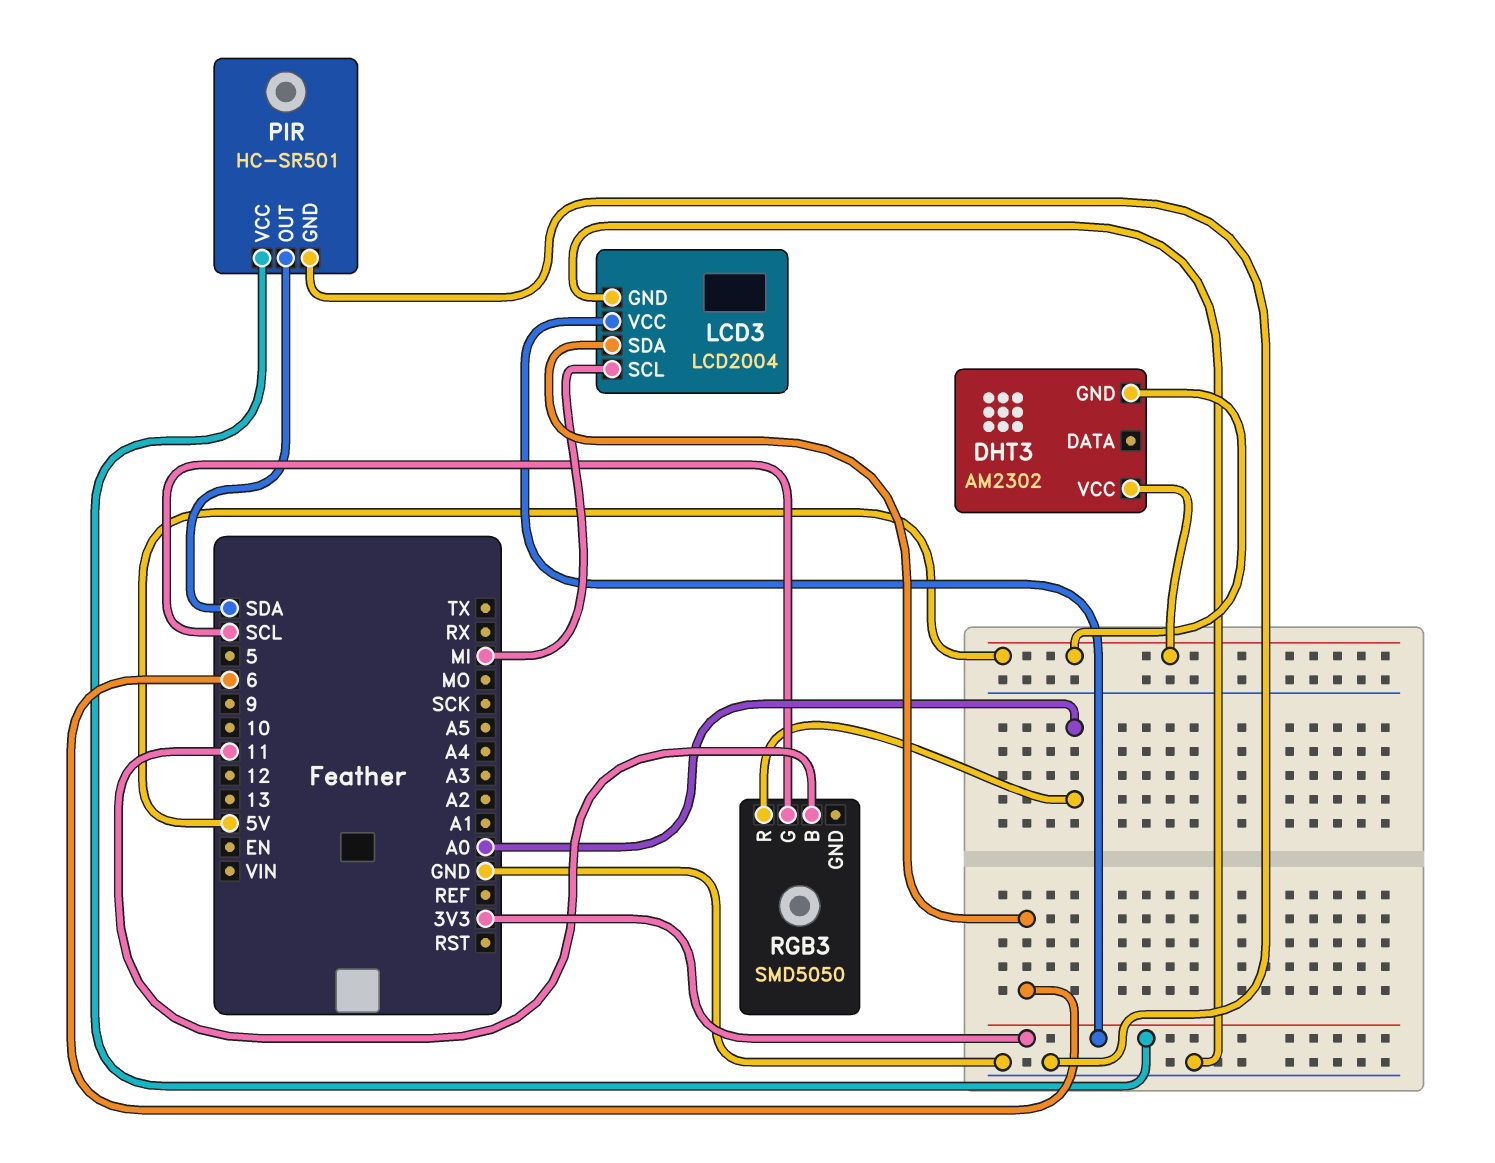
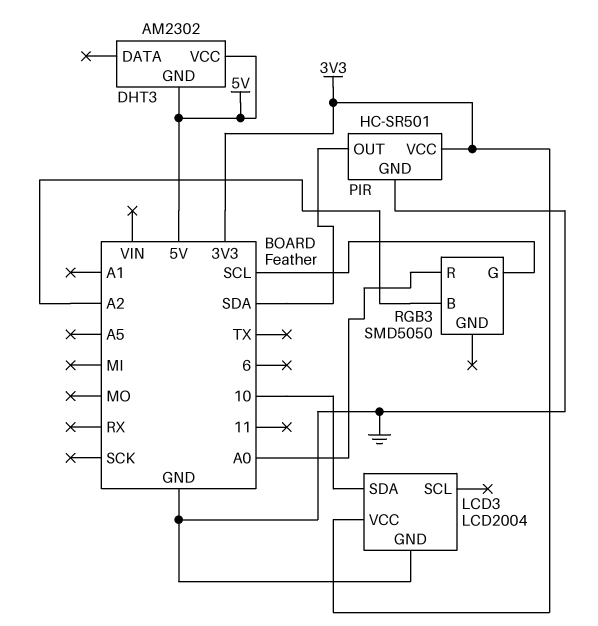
LCD3 pin SCL: MI -> none
LCD3 pin SDA: 6 -> 10
RGB3 pin B: 11 -> A2

